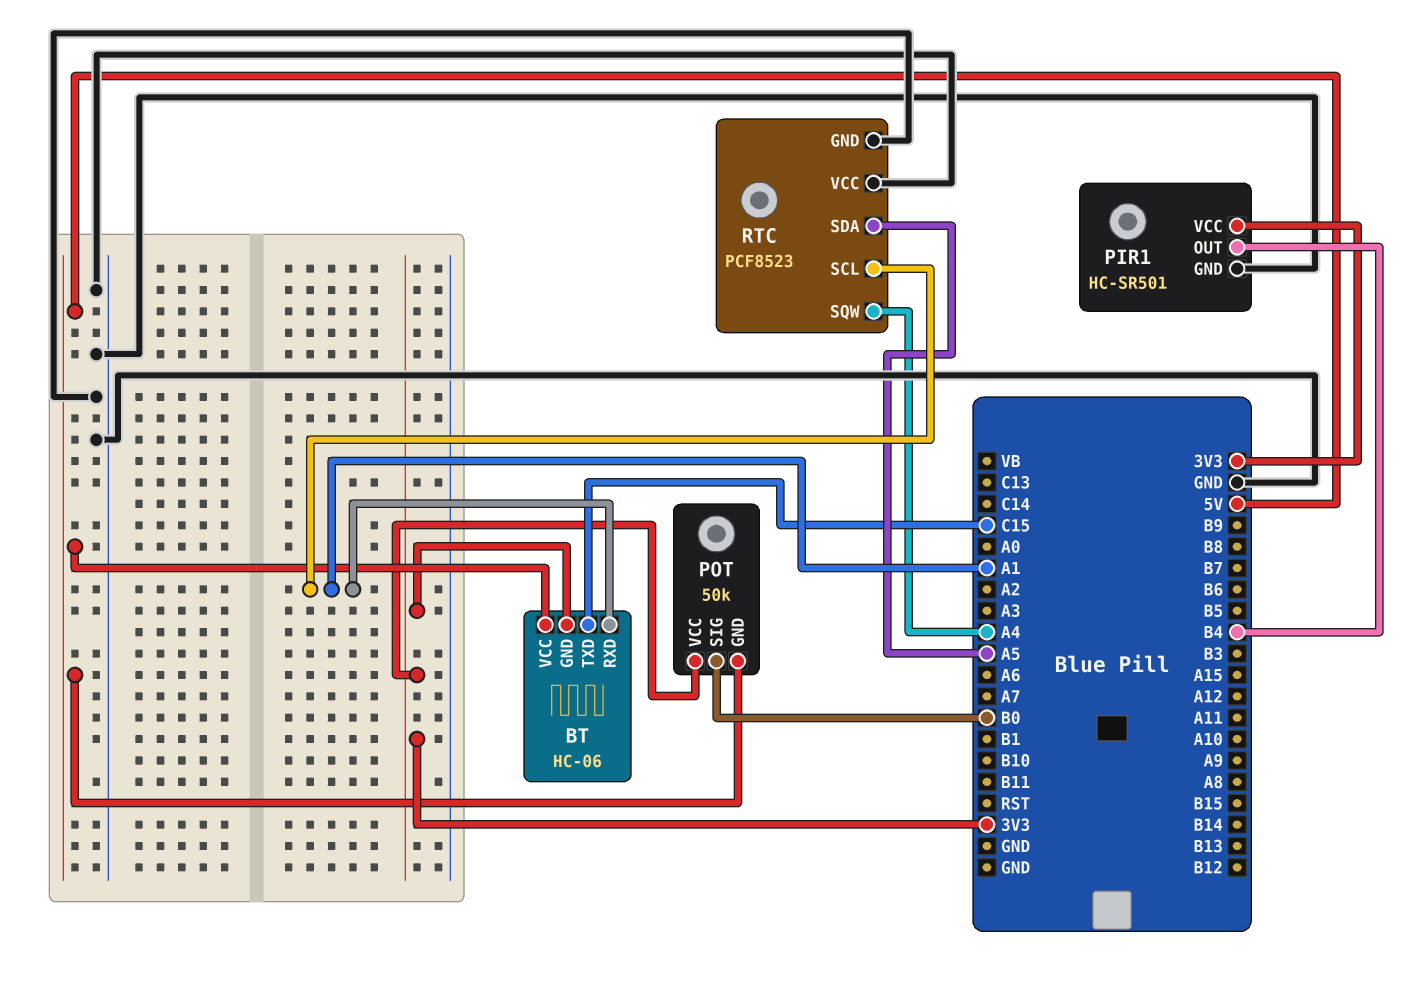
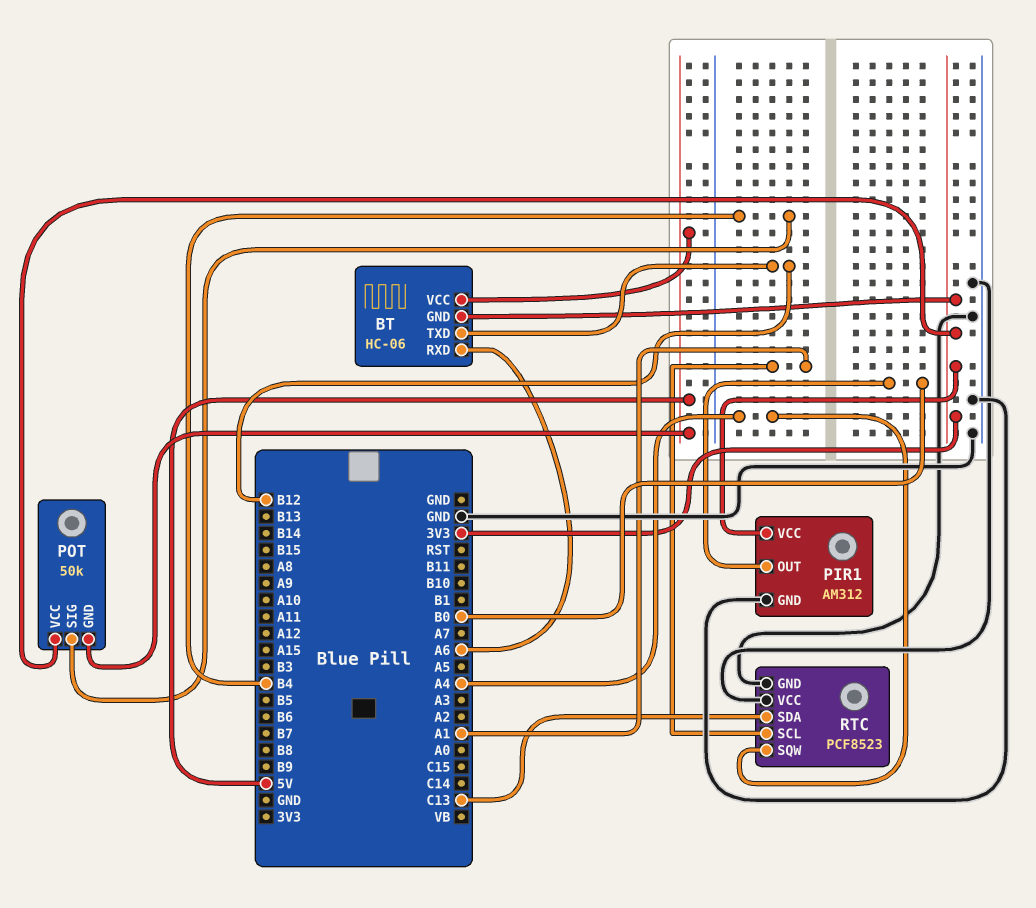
BT pin RXD: A1 -> A6
BT pin TXD: C15 -> B12
PIR1: HC-SR501 -> AM312
PIR1 pin OUT: B4 -> B0
POT pin SIG: B0 -> B4
RTC pin SDA: A5 -> C13

